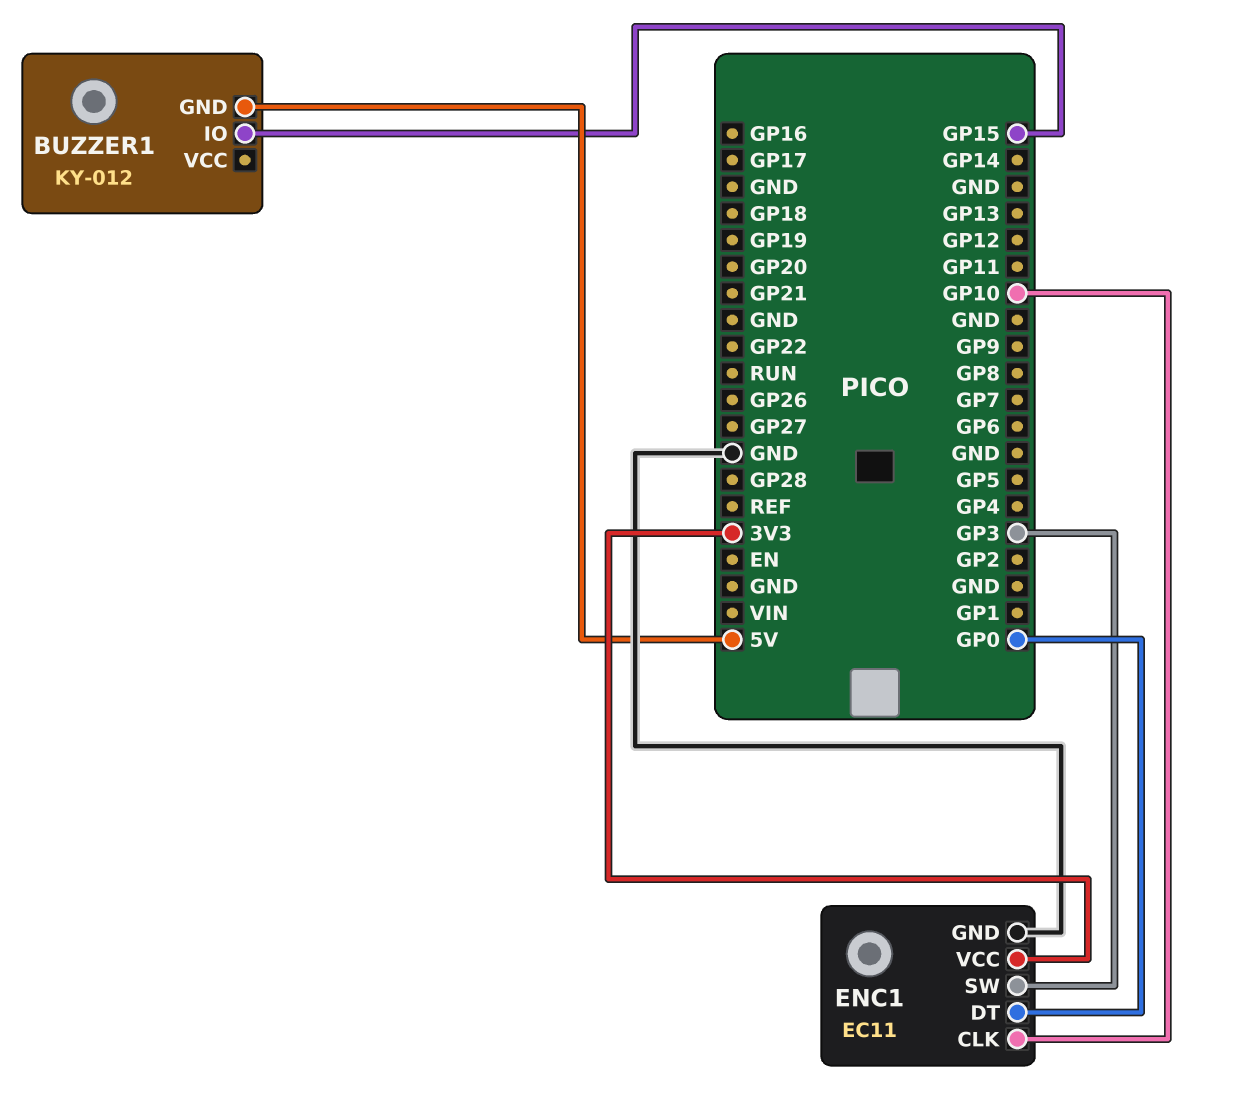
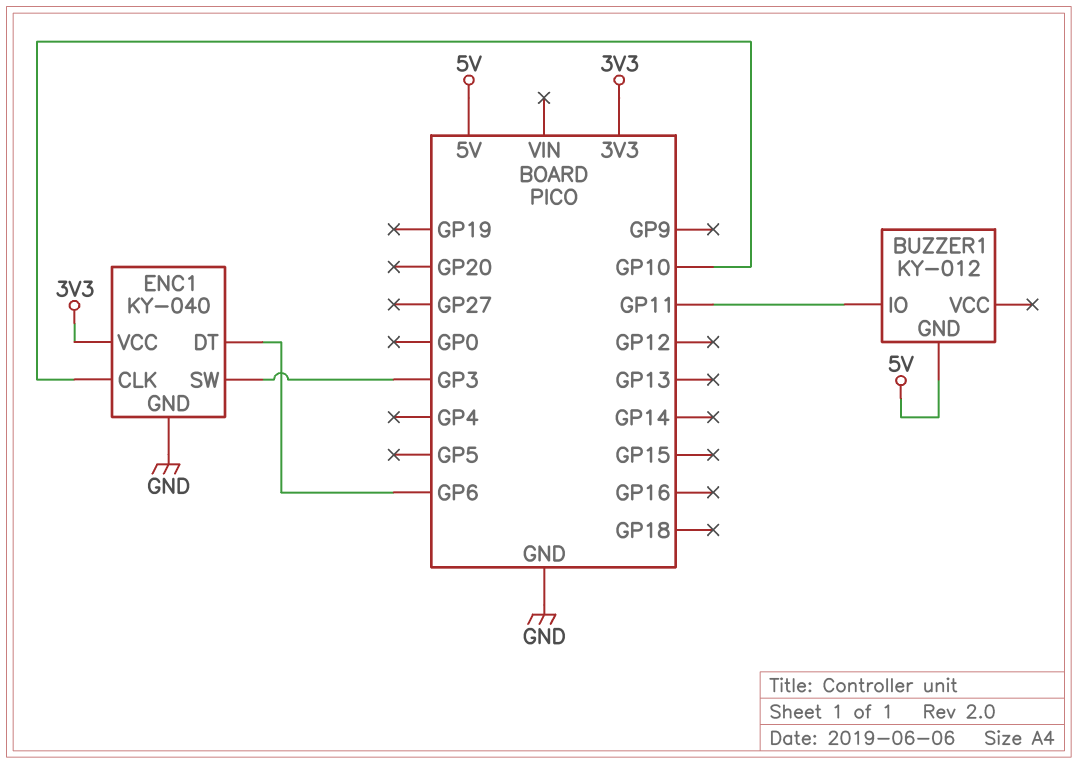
BUZZER1 pin IO: GP15 -> GP11
ENC1: EC11 -> KY-040
ENC1 pin DT: GP0 -> GP6

